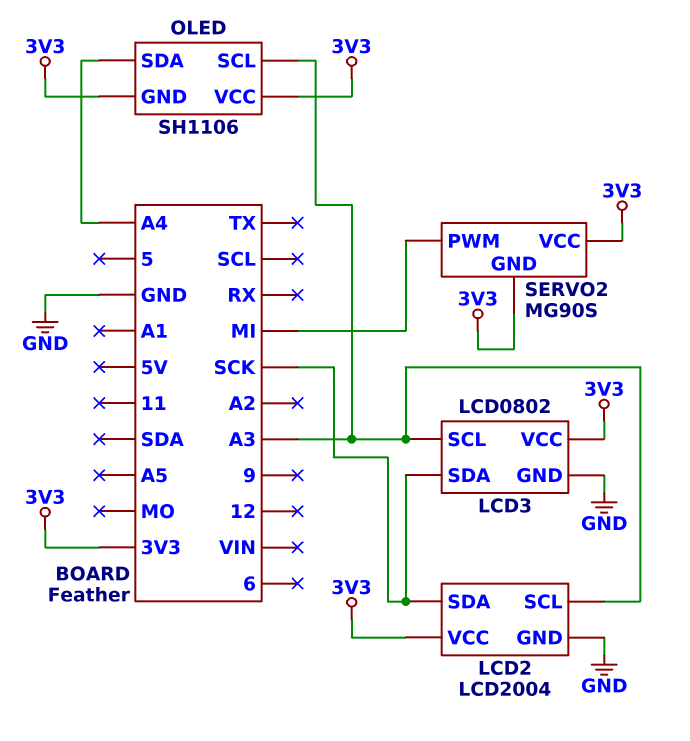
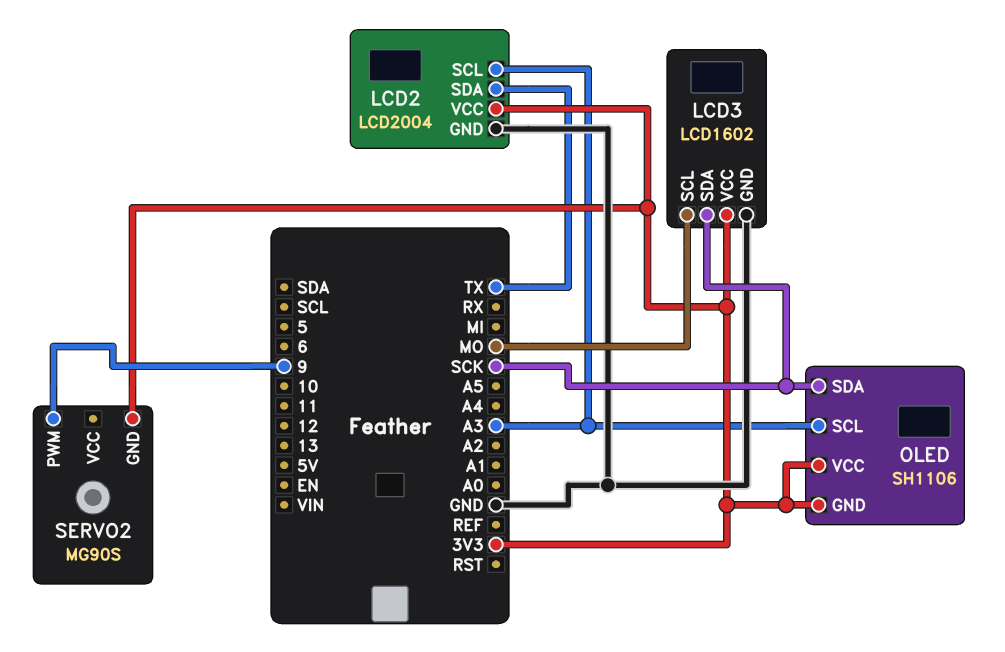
LCD2 pin SDA: SCK -> TX
LCD3: LCD0802 -> LCD1602
LCD3 pin SCL: A3 -> MO
OLED pin SDA: A4 -> SCK
SERVO2 pin PWM: MI -> 9
SERVO2 pin VCC: 3V3 -> none

